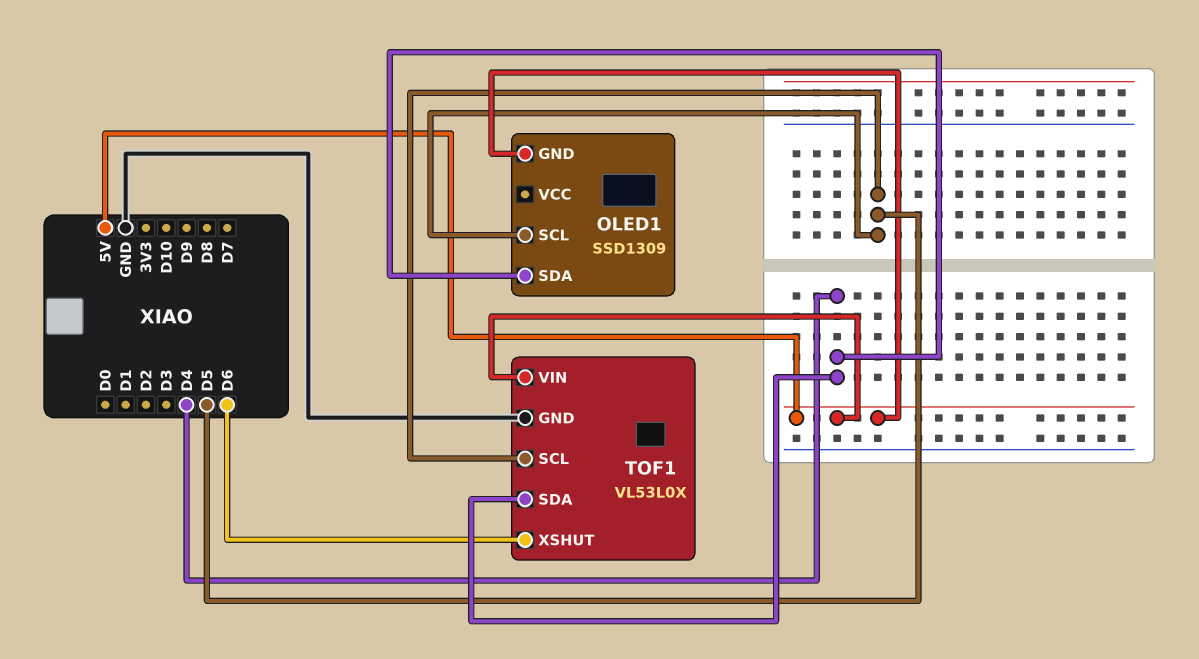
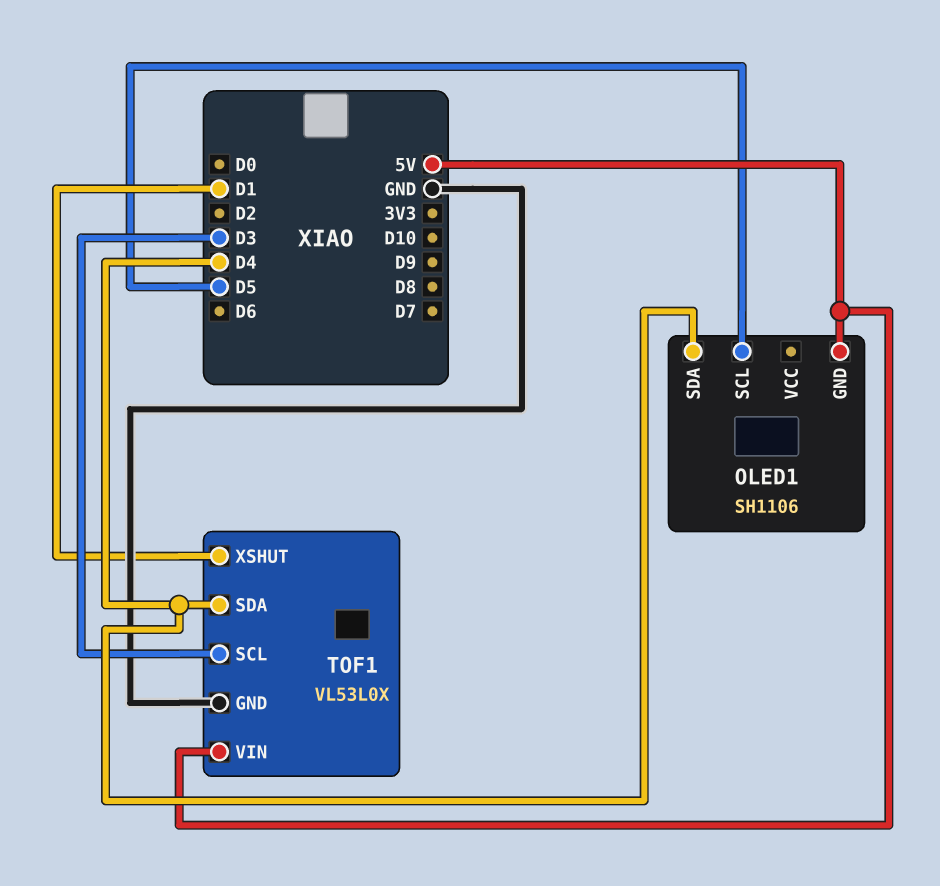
OLED1: SSD1309 -> SH1106
TOF1 pin SCL: D5 -> D3
TOF1 pin XSHUT: D6 -> D1

